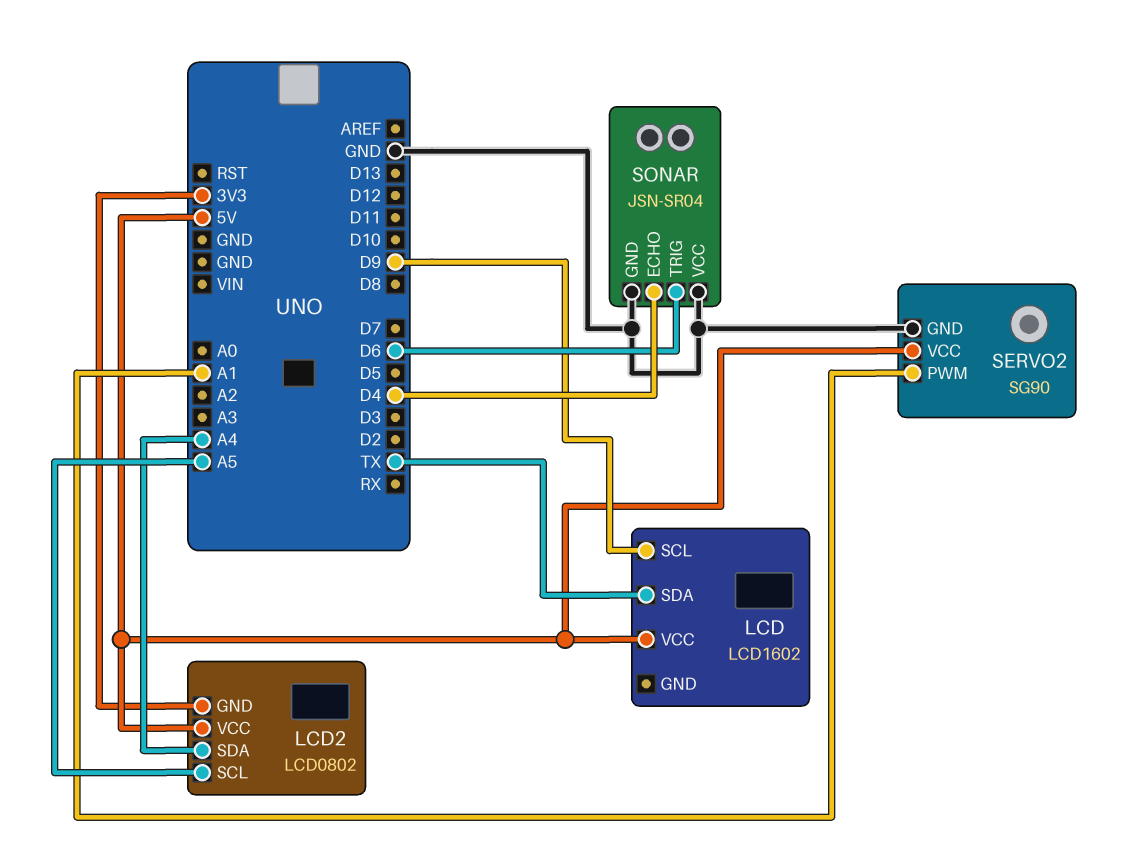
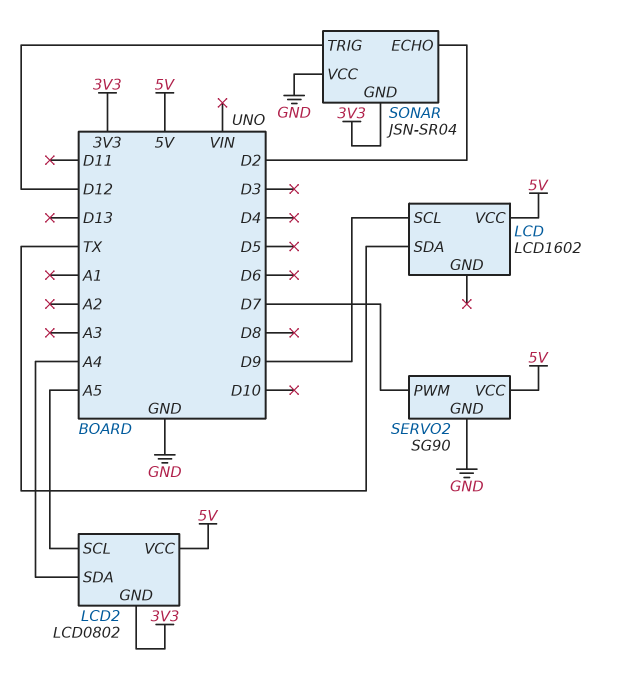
SERVO2 pin PWM: A1 -> D7
SONAR pin ECHO: D4 -> D2
SONAR pin GND: GND -> 3V3
SONAR pin TRIG: D6 -> D12

